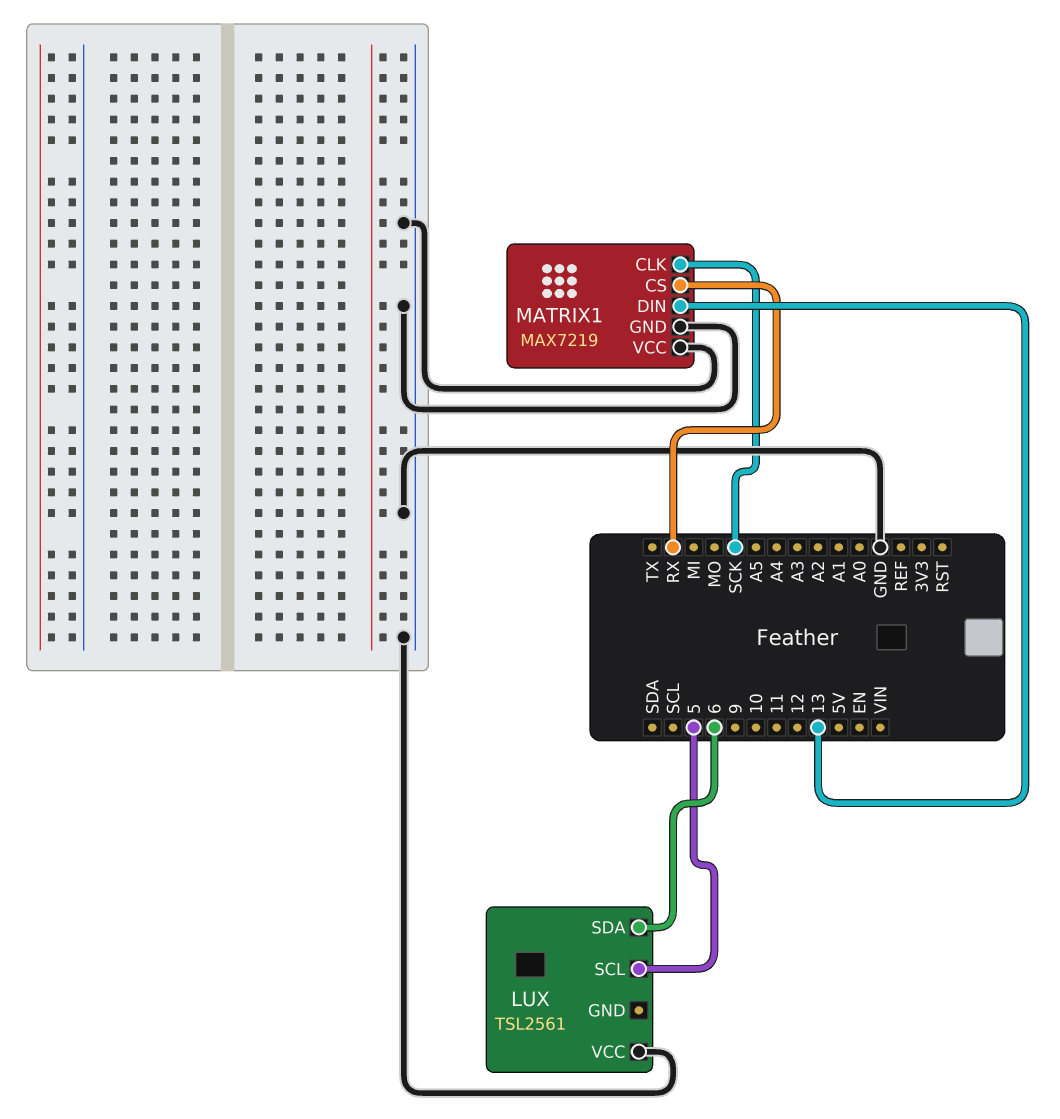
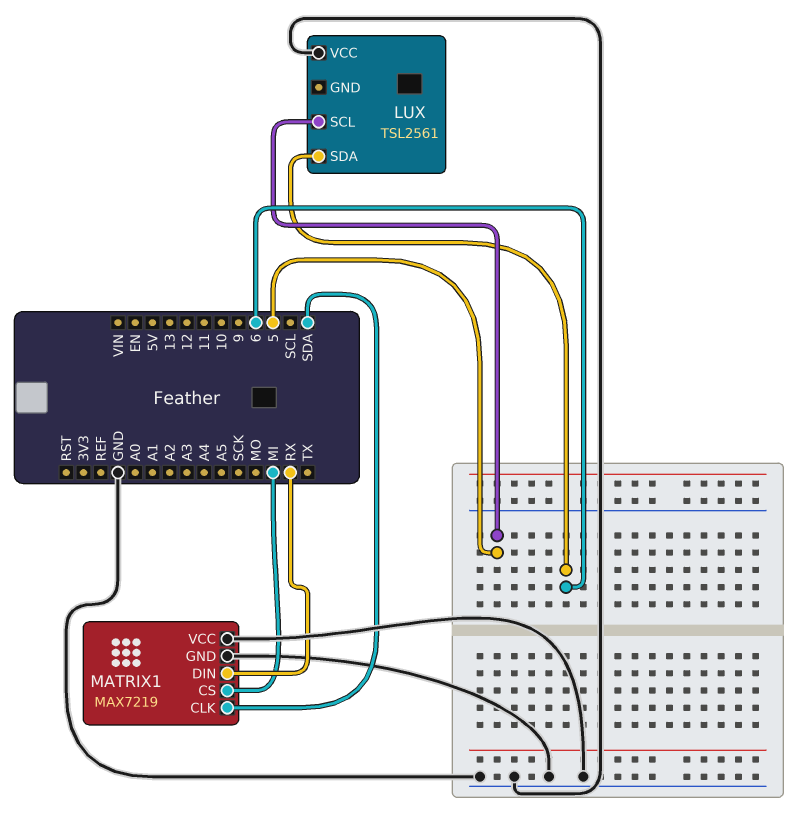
MATRIX1 pin CLK: SCK -> SDA
MATRIX1 pin CS: RX -> MI
MATRIX1 pin DIN: 13 -> RX

